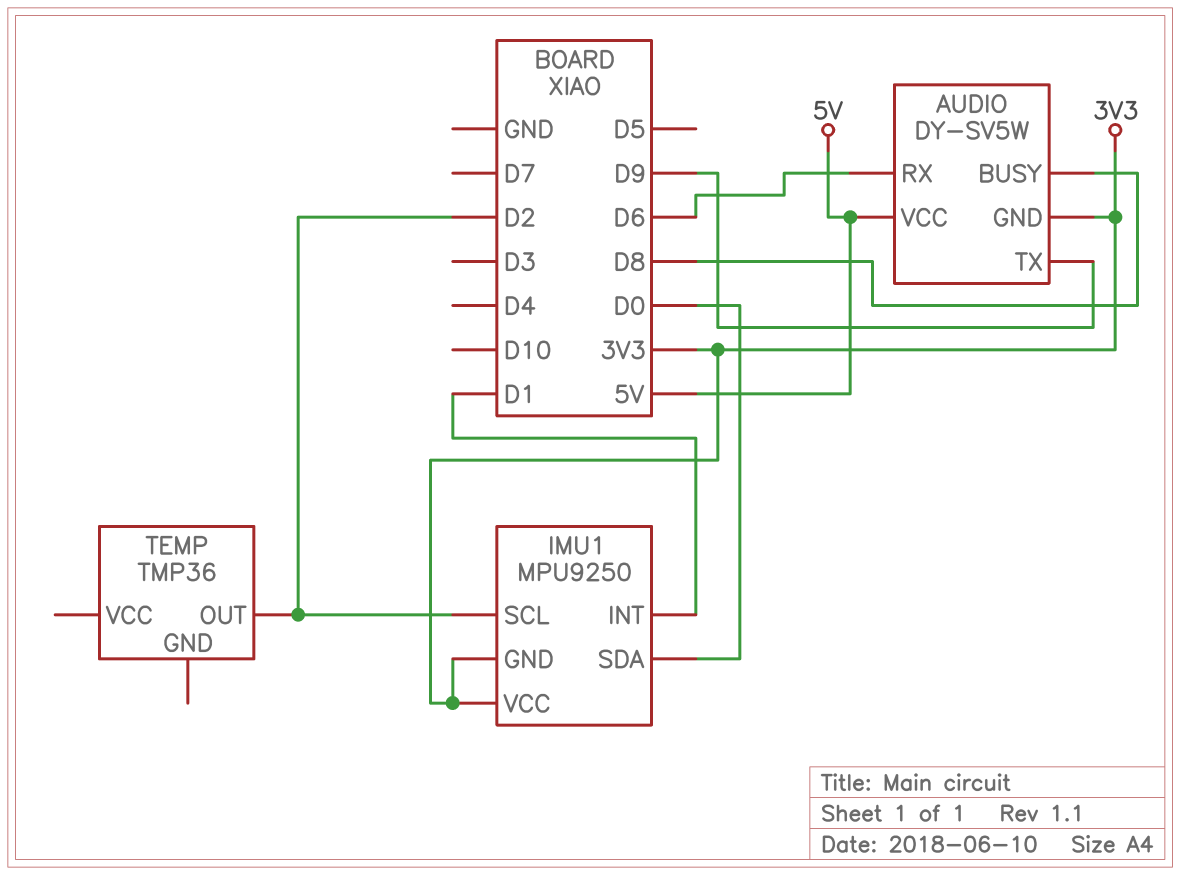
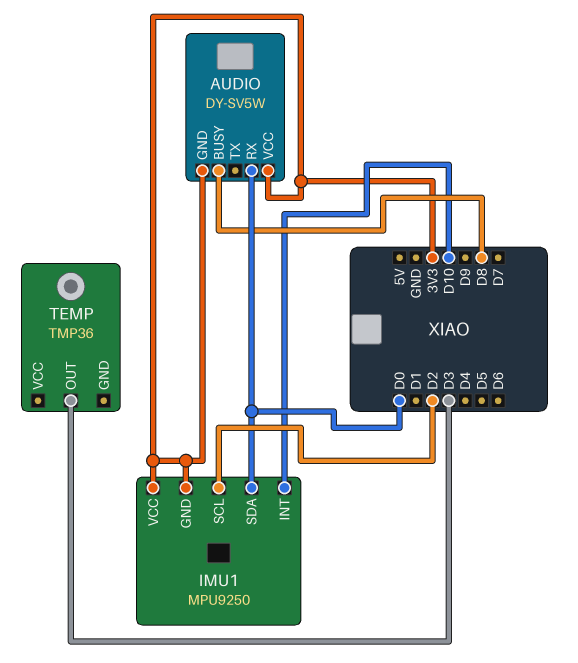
AUDIO pin RX: D6 -> D0
AUDIO pin TX: D9 -> none
AUDIO pin VCC: 5V -> 3V3
IMU1 pin INT: D1 -> D10
TEMP pin OUT: D2 -> D3

